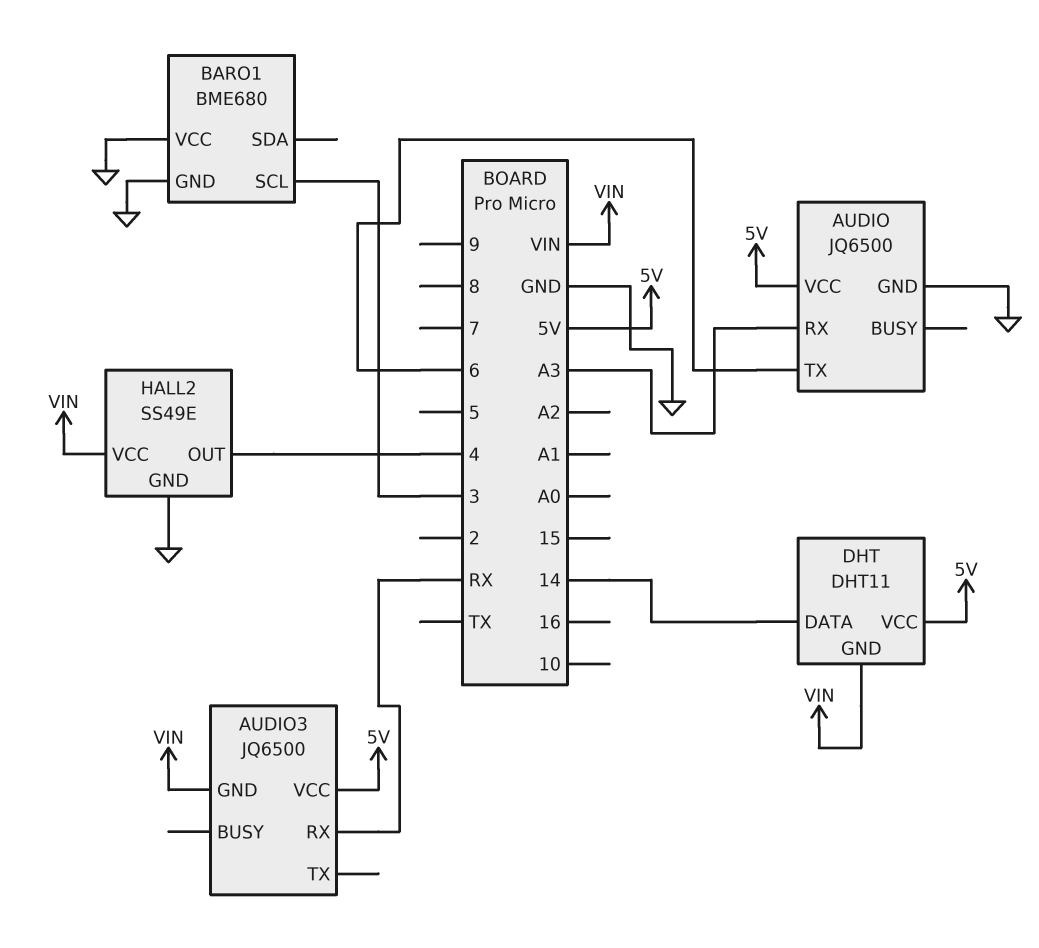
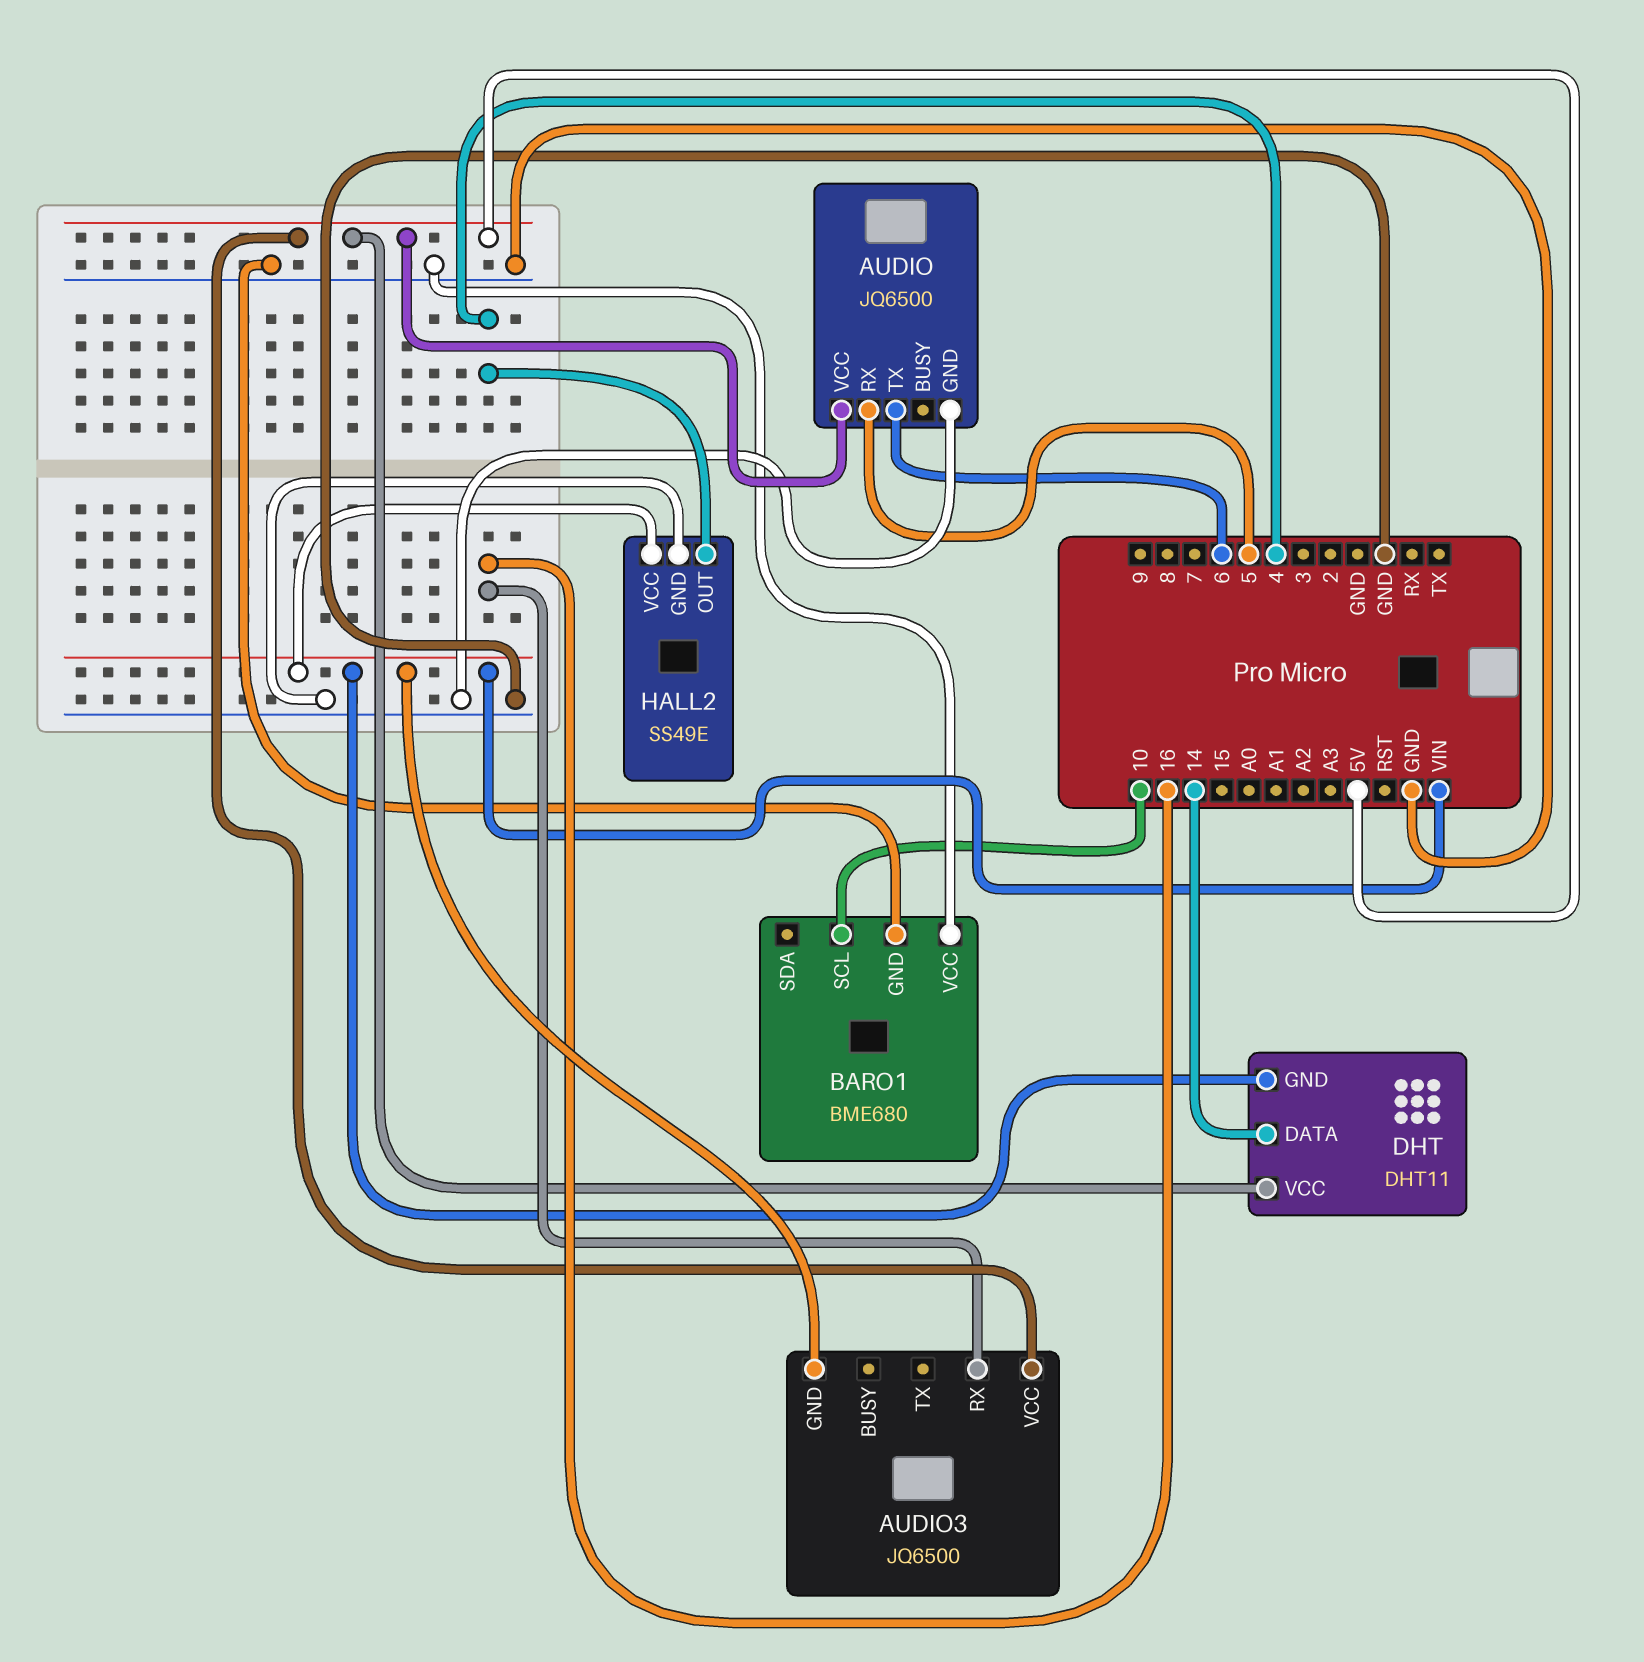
AUDIO pin RX: A3 -> 5
AUDIO3 pin RX: RX -> 16
BARO1 pin SCL: 3 -> 10

